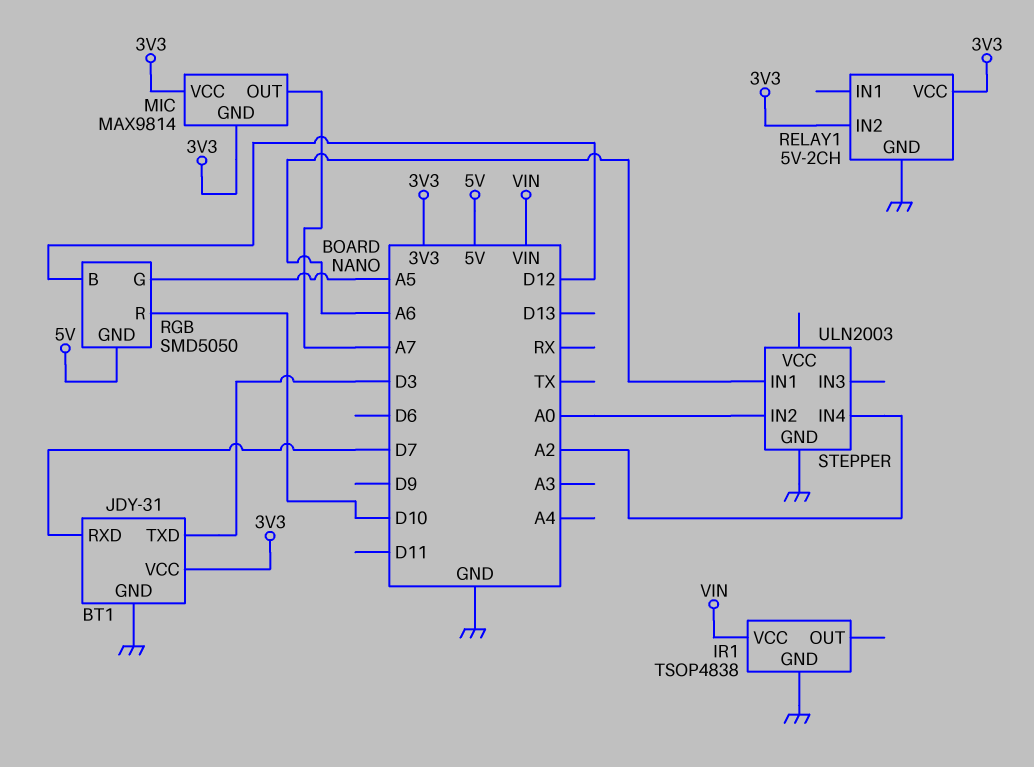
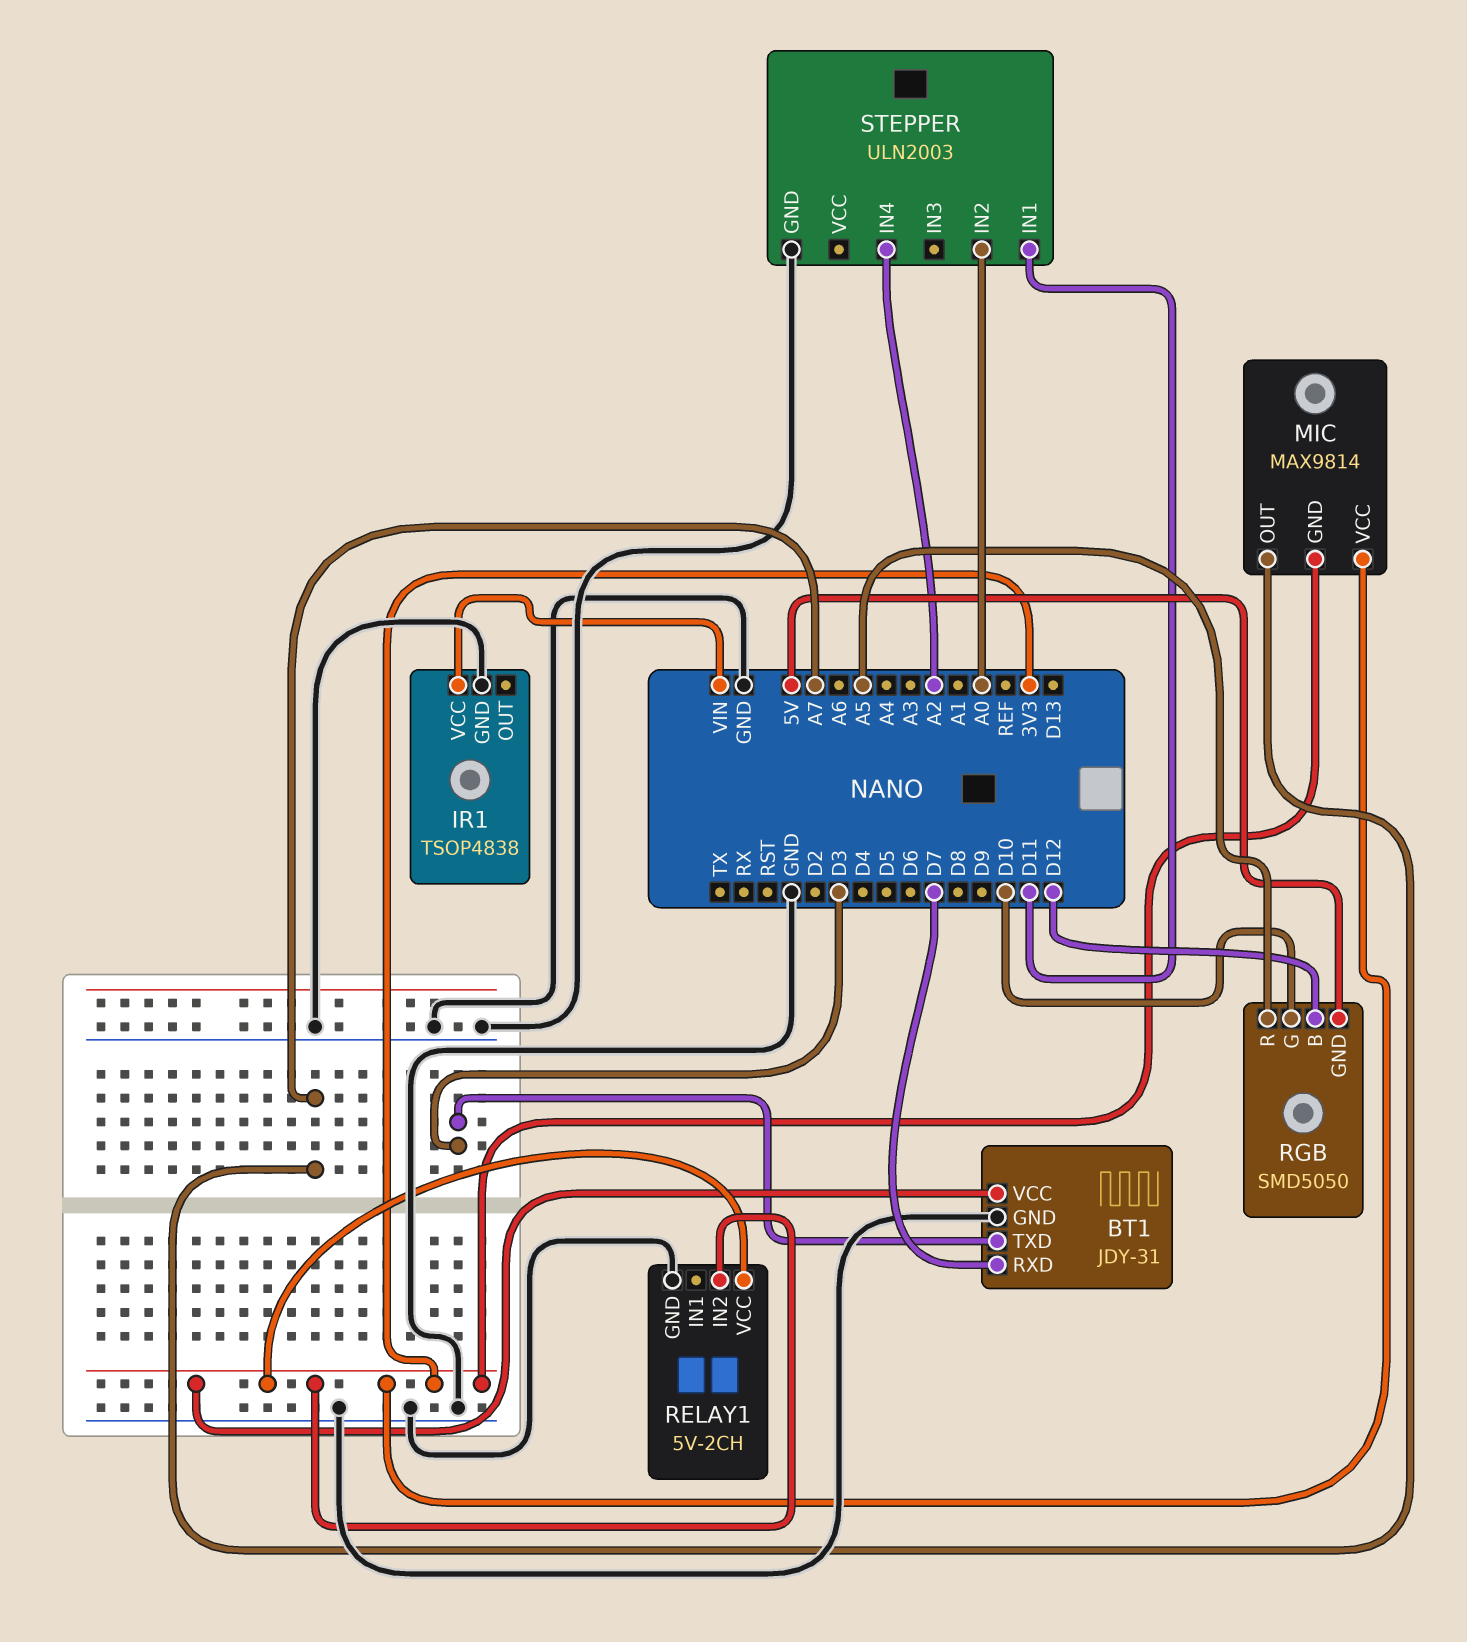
RGB pin G: A5 -> D10
RGB pin R: D10 -> A5
STEPPER pin IN1: A6 -> D11

